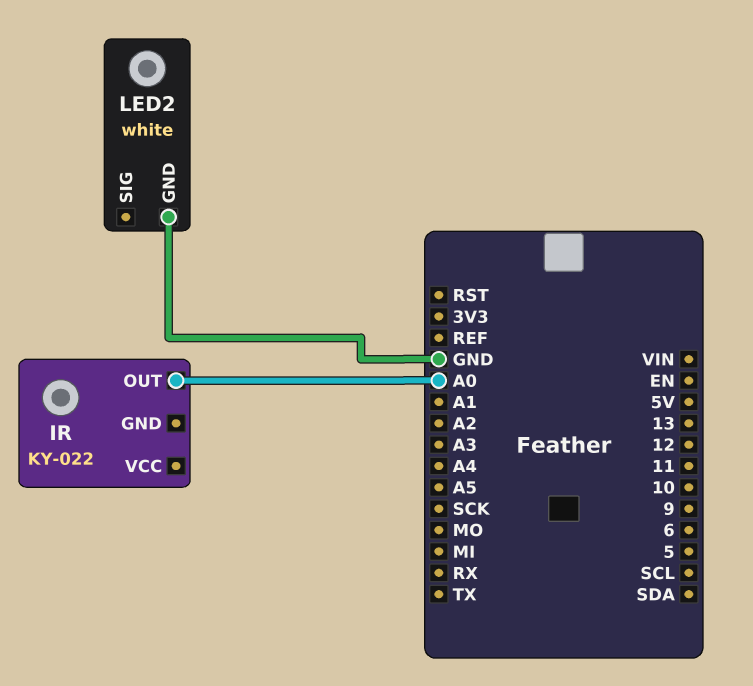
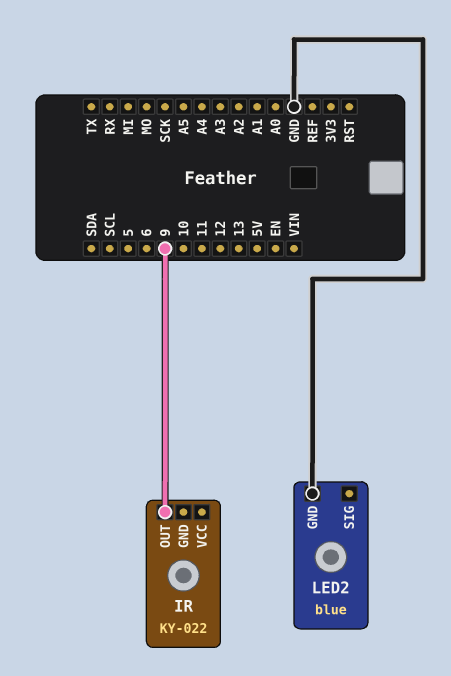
IR pin OUT: A0 -> 9
LED2: white -> blue

